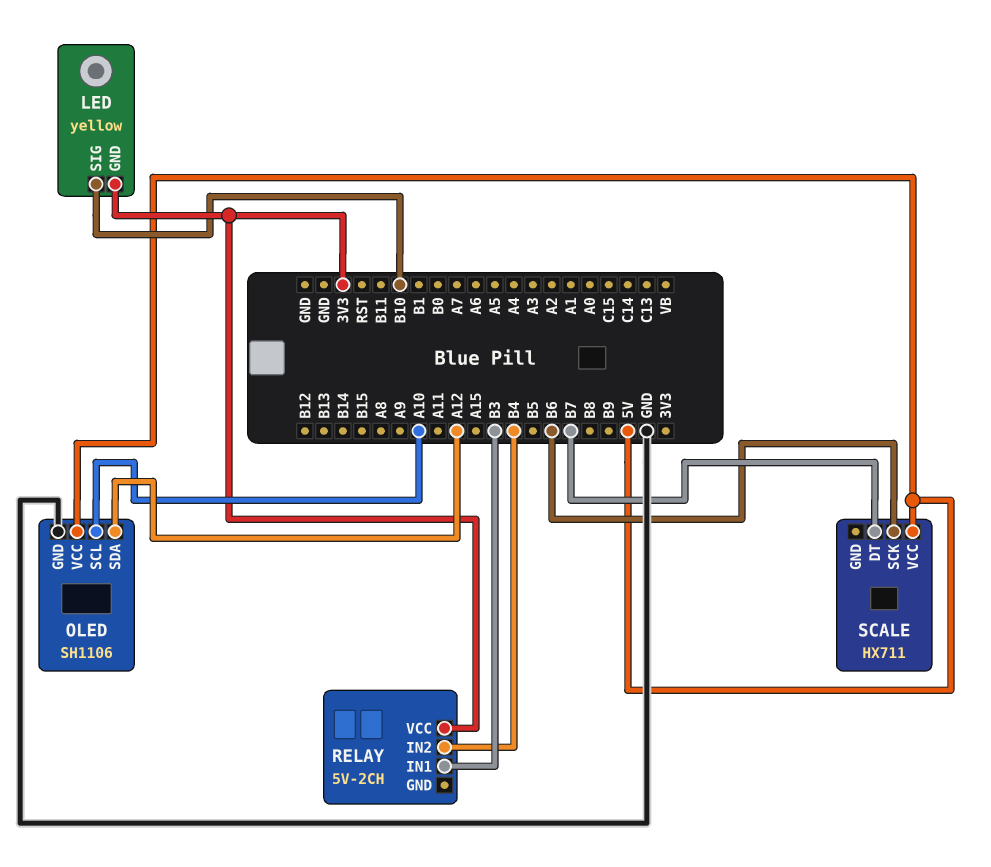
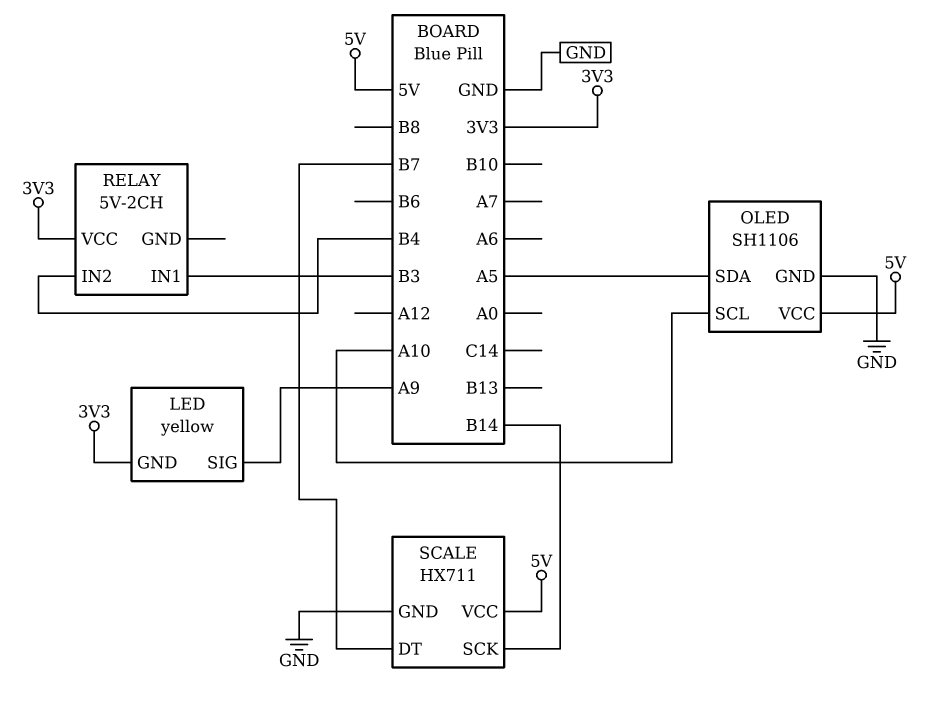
LED pin SIG: B10 -> A9
OLED pin SDA: A12 -> A5
SCALE pin GND: none -> GND
SCALE pin SCK: B6 -> B14

